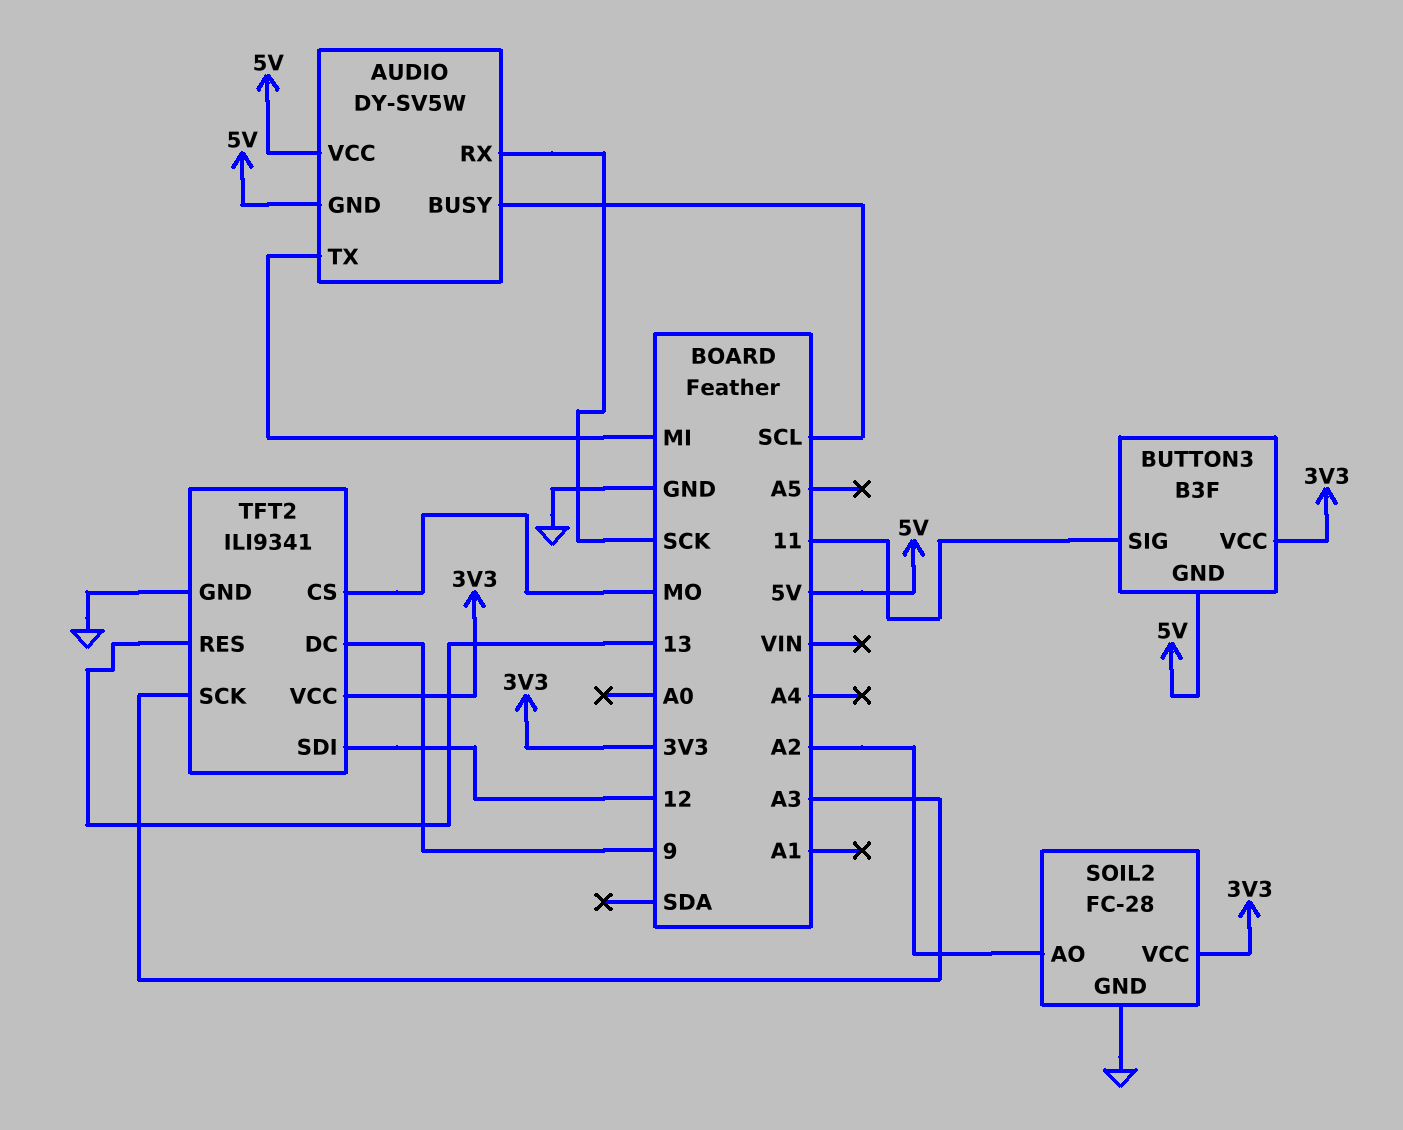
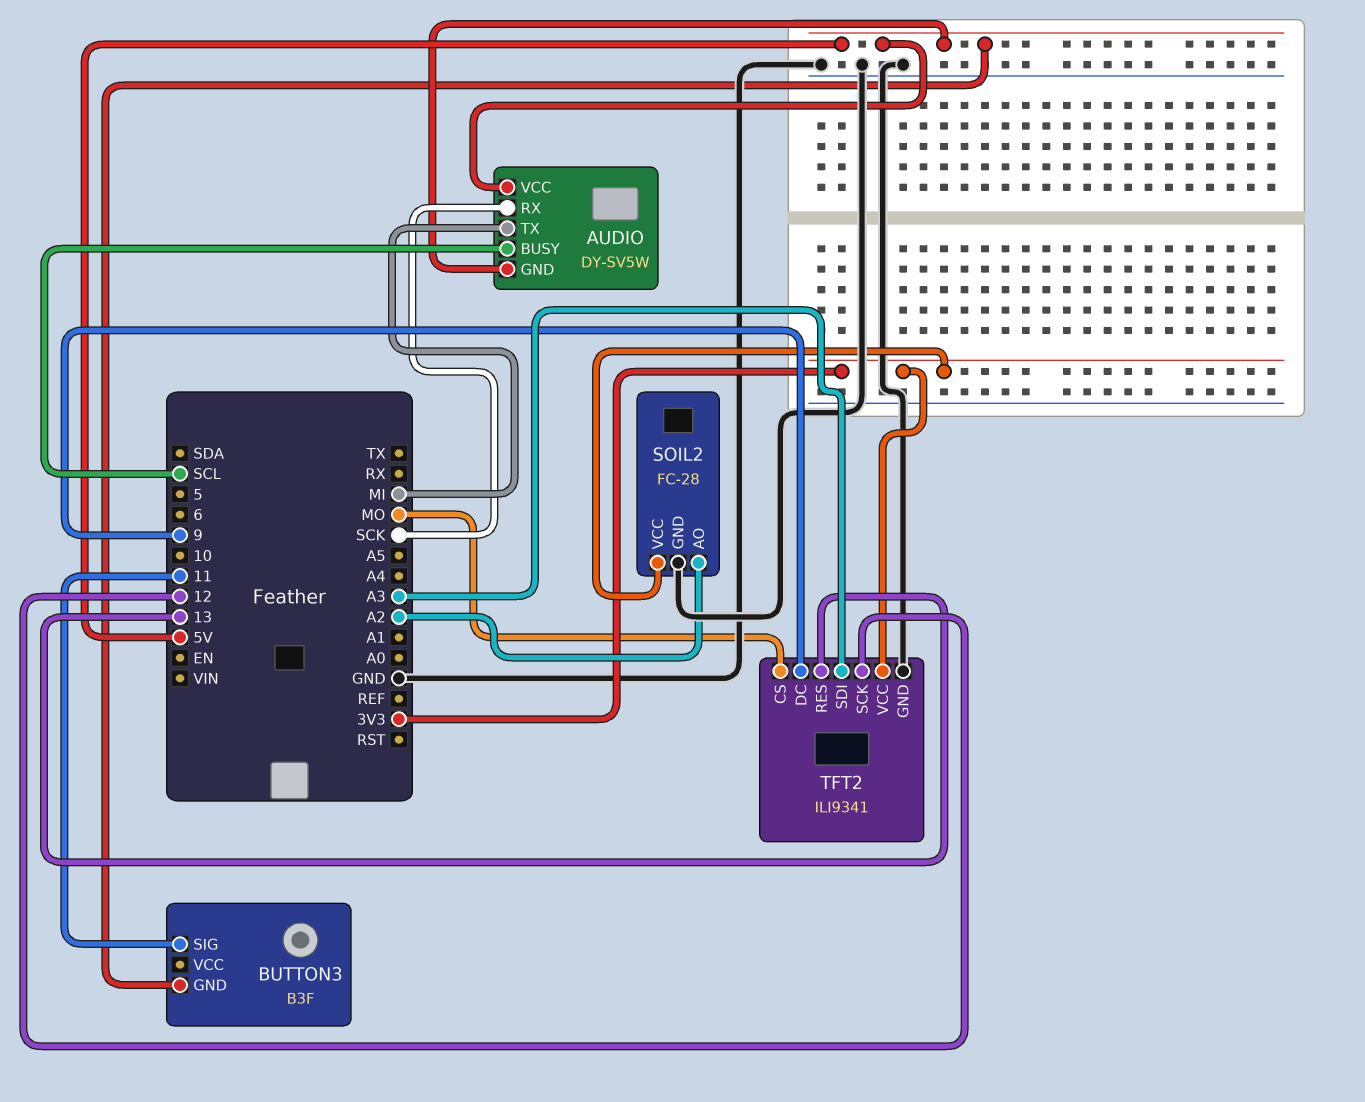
BUTTON3 pin VCC: 3V3 -> none
TFT2 pin SCK: A3 -> 12
TFT2 pin SDI: 12 -> A3

